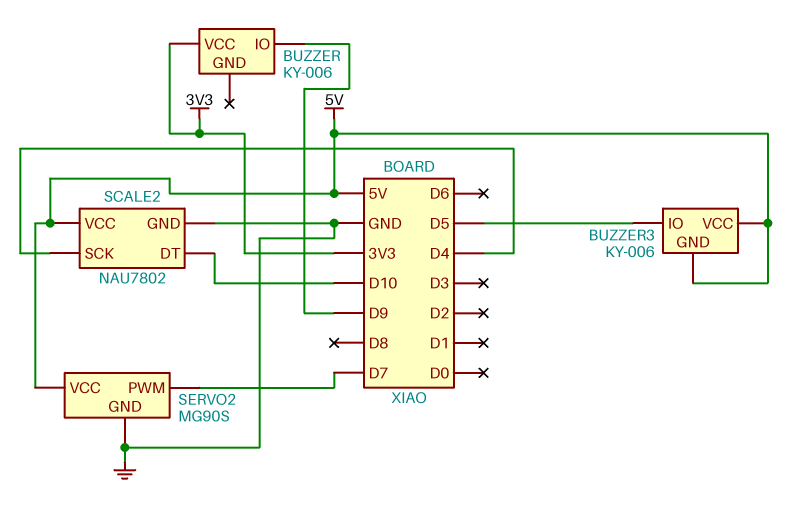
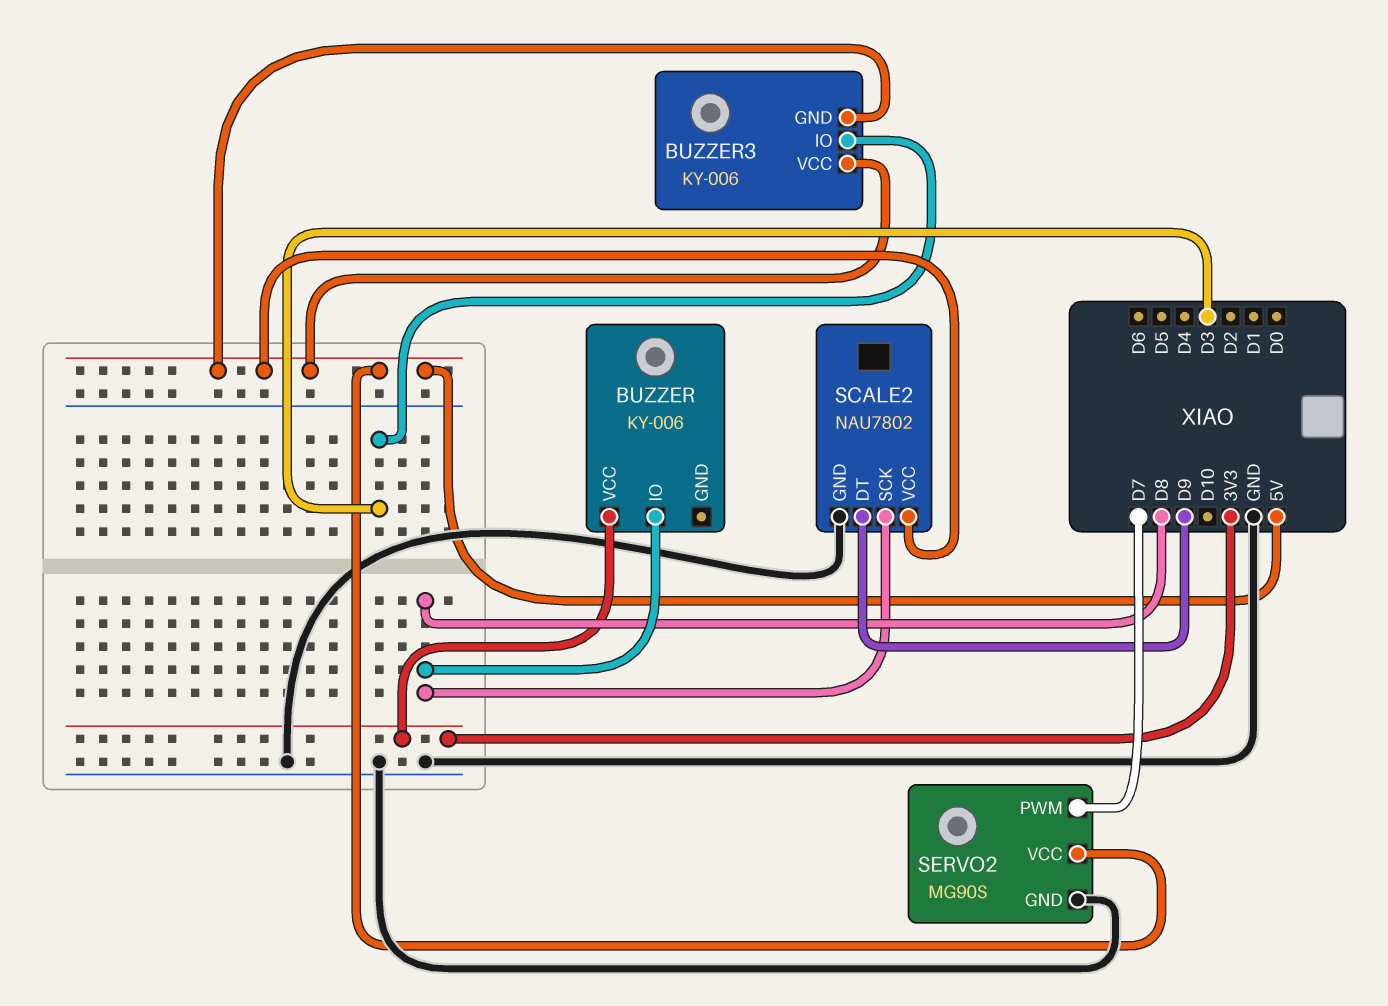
BUZZER pin IO: D9 -> D8
BUZZER3 pin IO: D5 -> D3
SCALE2 pin DT: D10 -> D9
SCALE2 pin SCK: D4 -> D8

